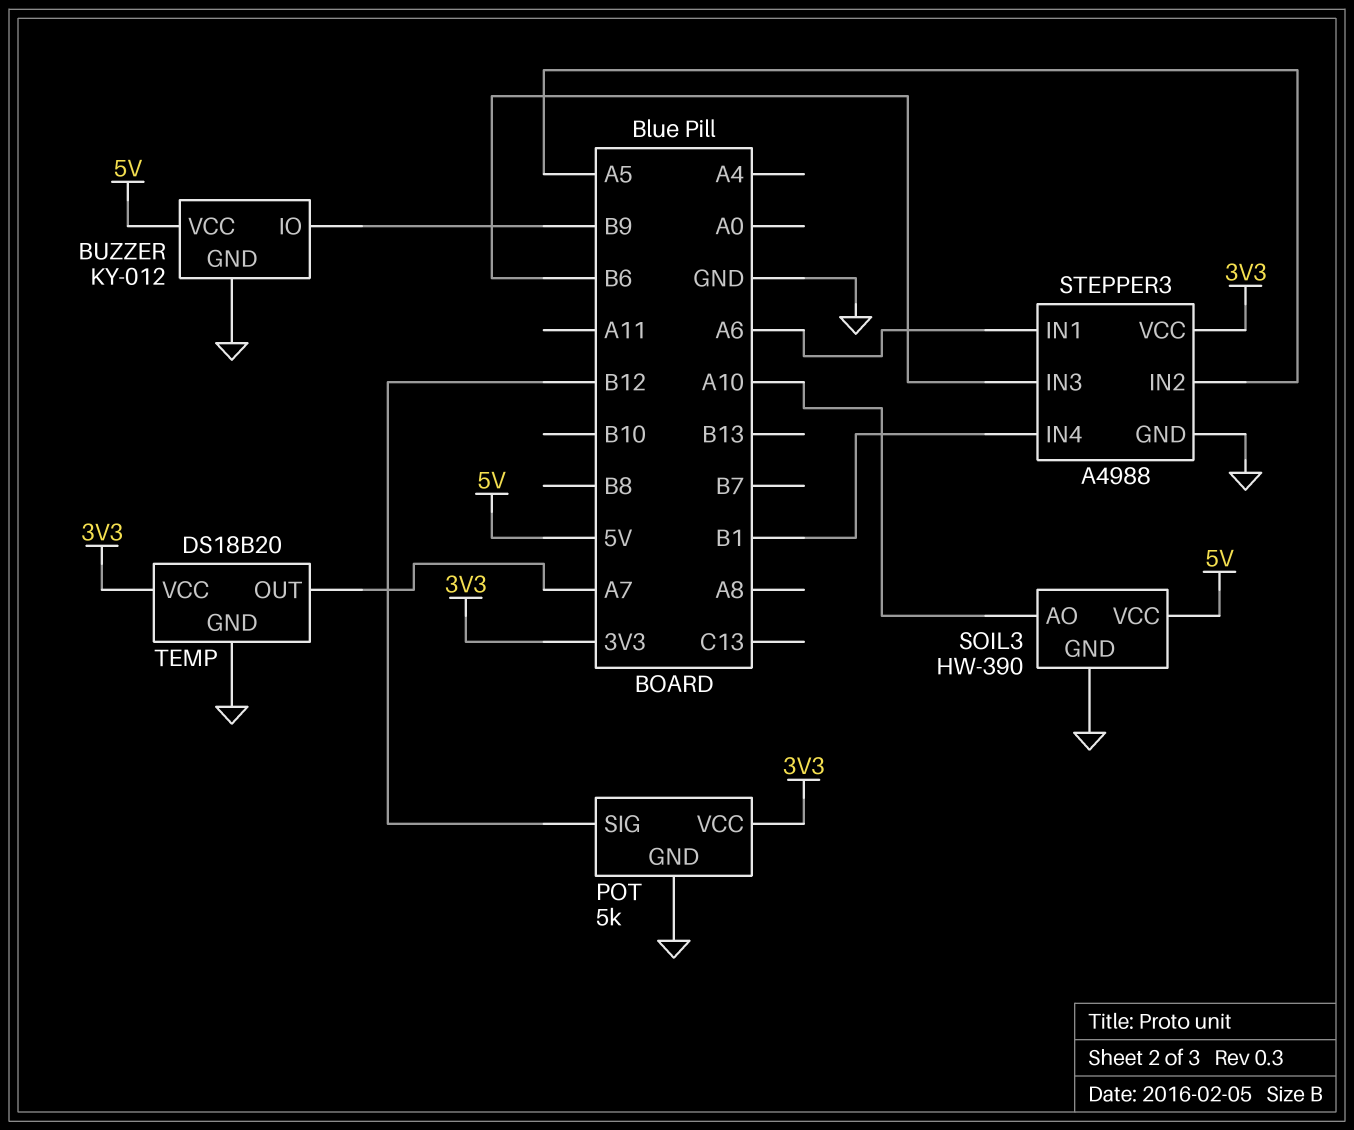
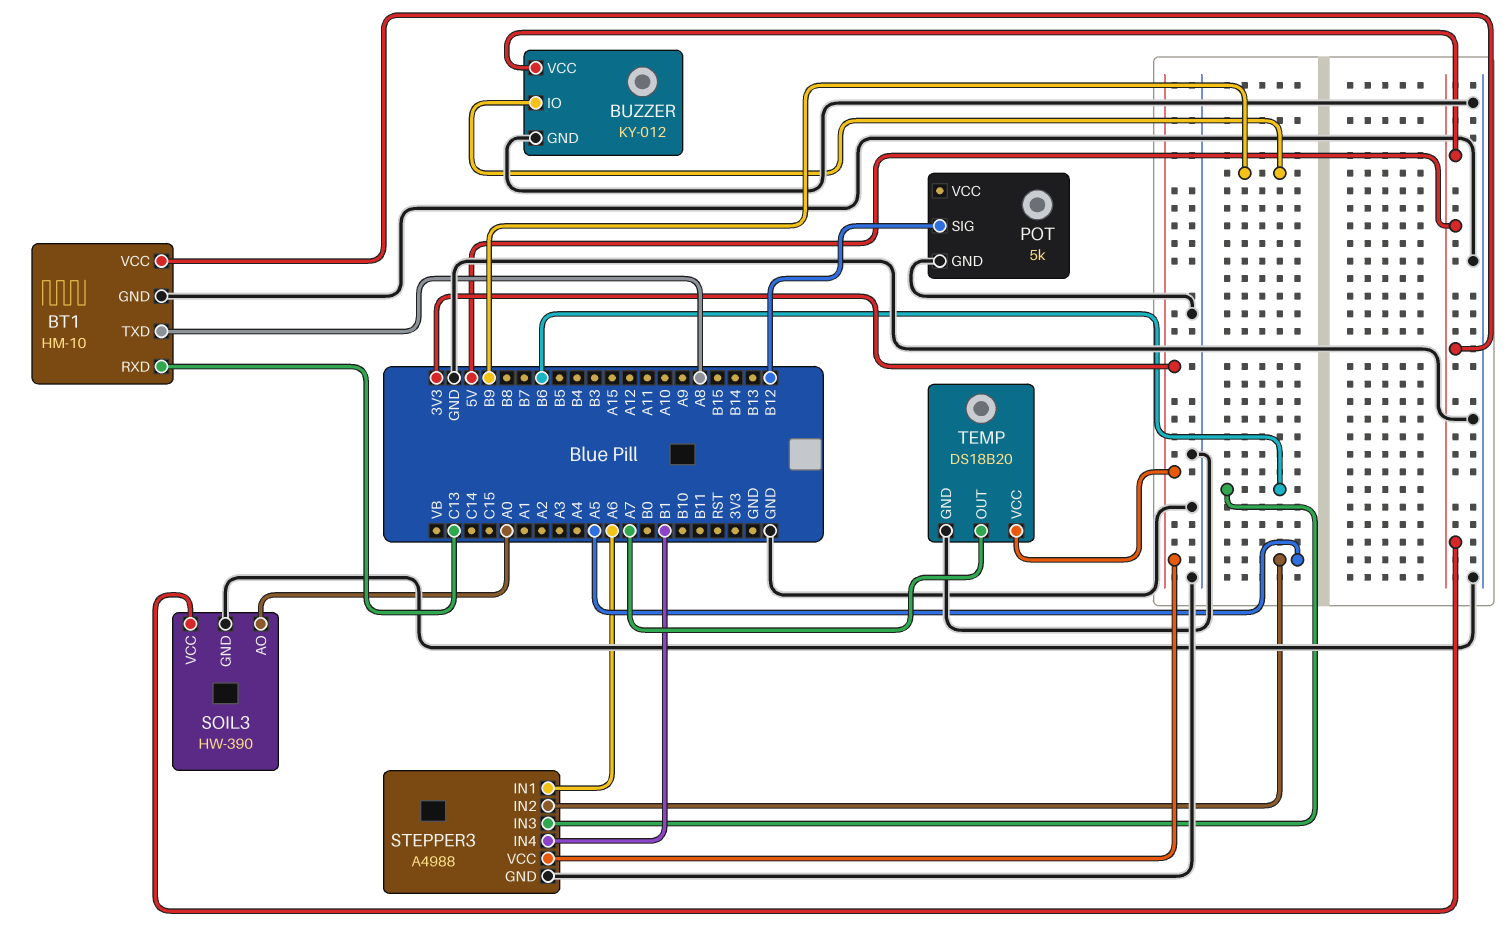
BT1: none -> HM-10
BT1 pin GND: none -> GND
BT1 pin RXD: none -> C13
BT1 pin TXD: none -> A8
BT1 pin VCC: none -> 5V
POT pin VCC: 3V3 -> none
SOIL3 pin AO: A10 -> A0

